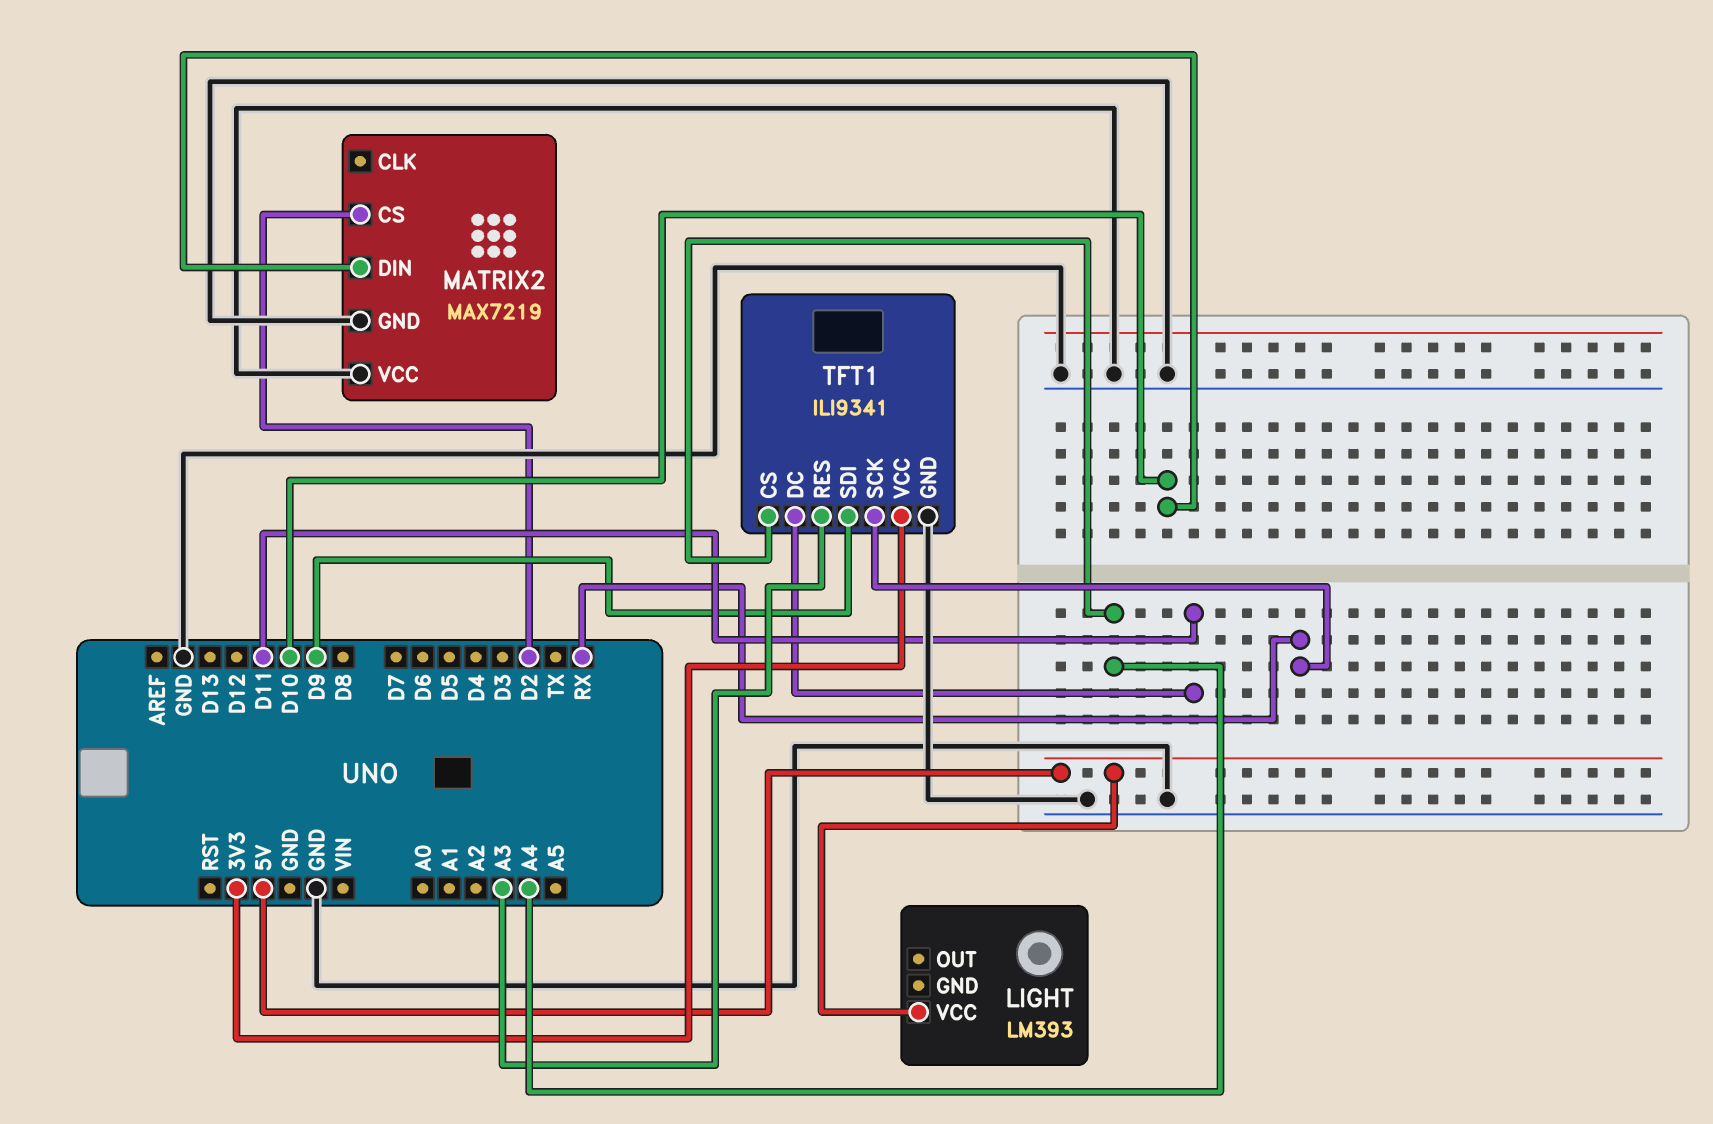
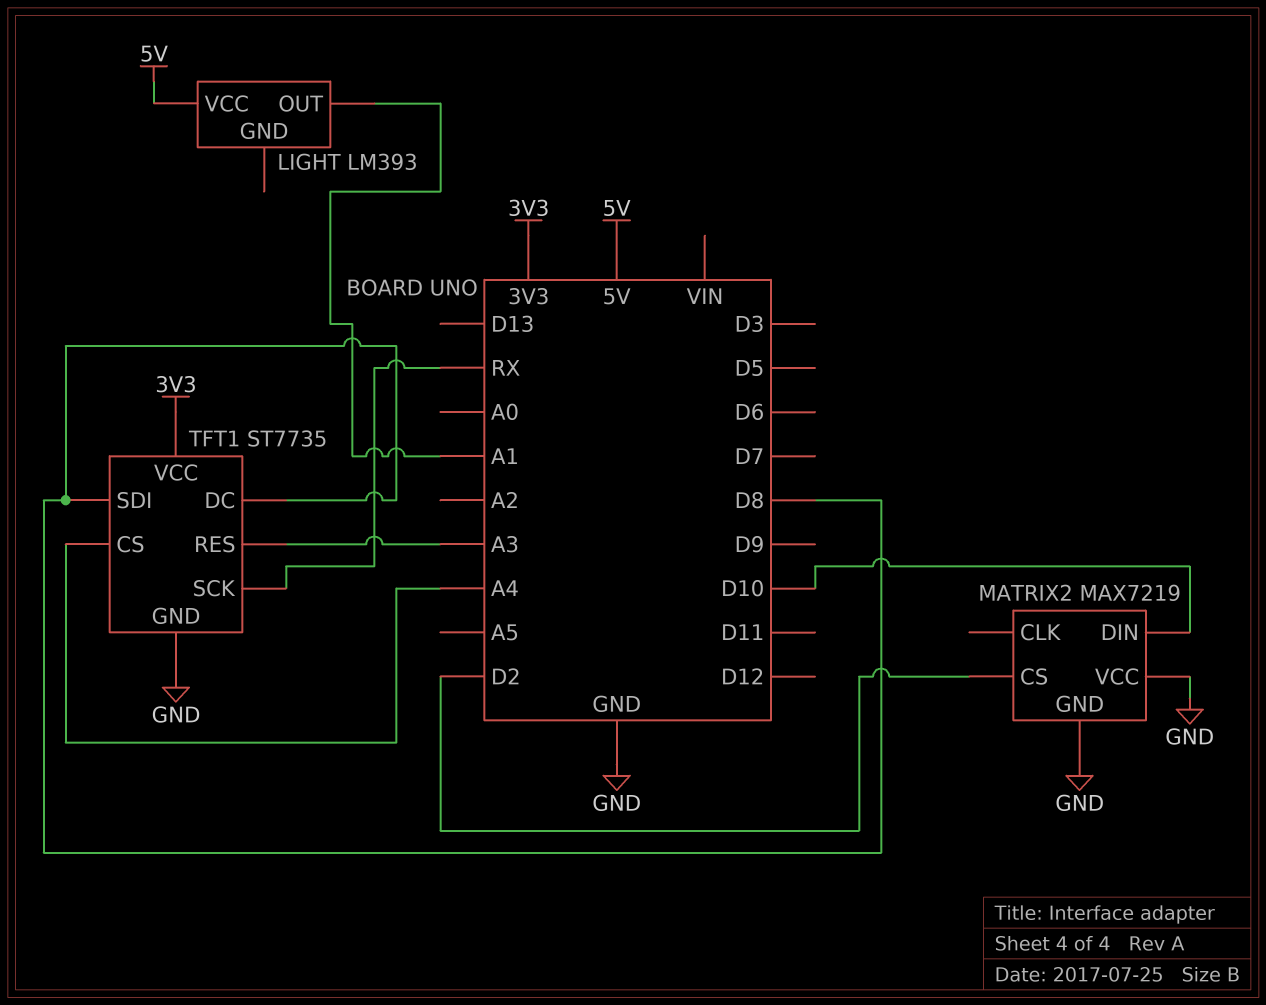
LIGHT pin OUT: none -> A1
TFT1: ILI9341 -> ST7735
TFT1 pin DC: D11 -> D8
TFT1 pin SDI: D9 -> D8

